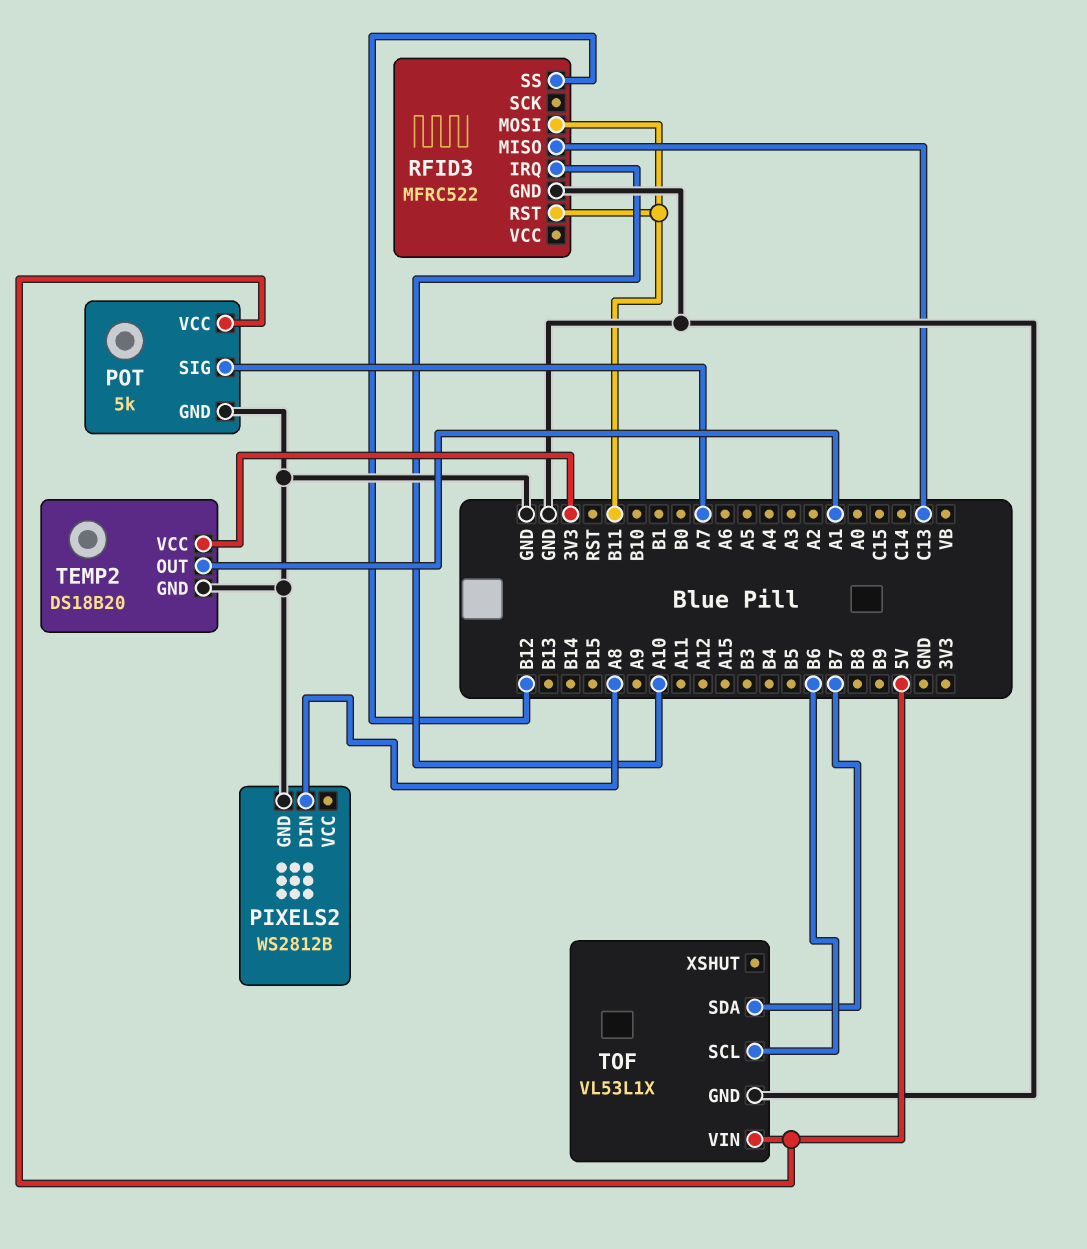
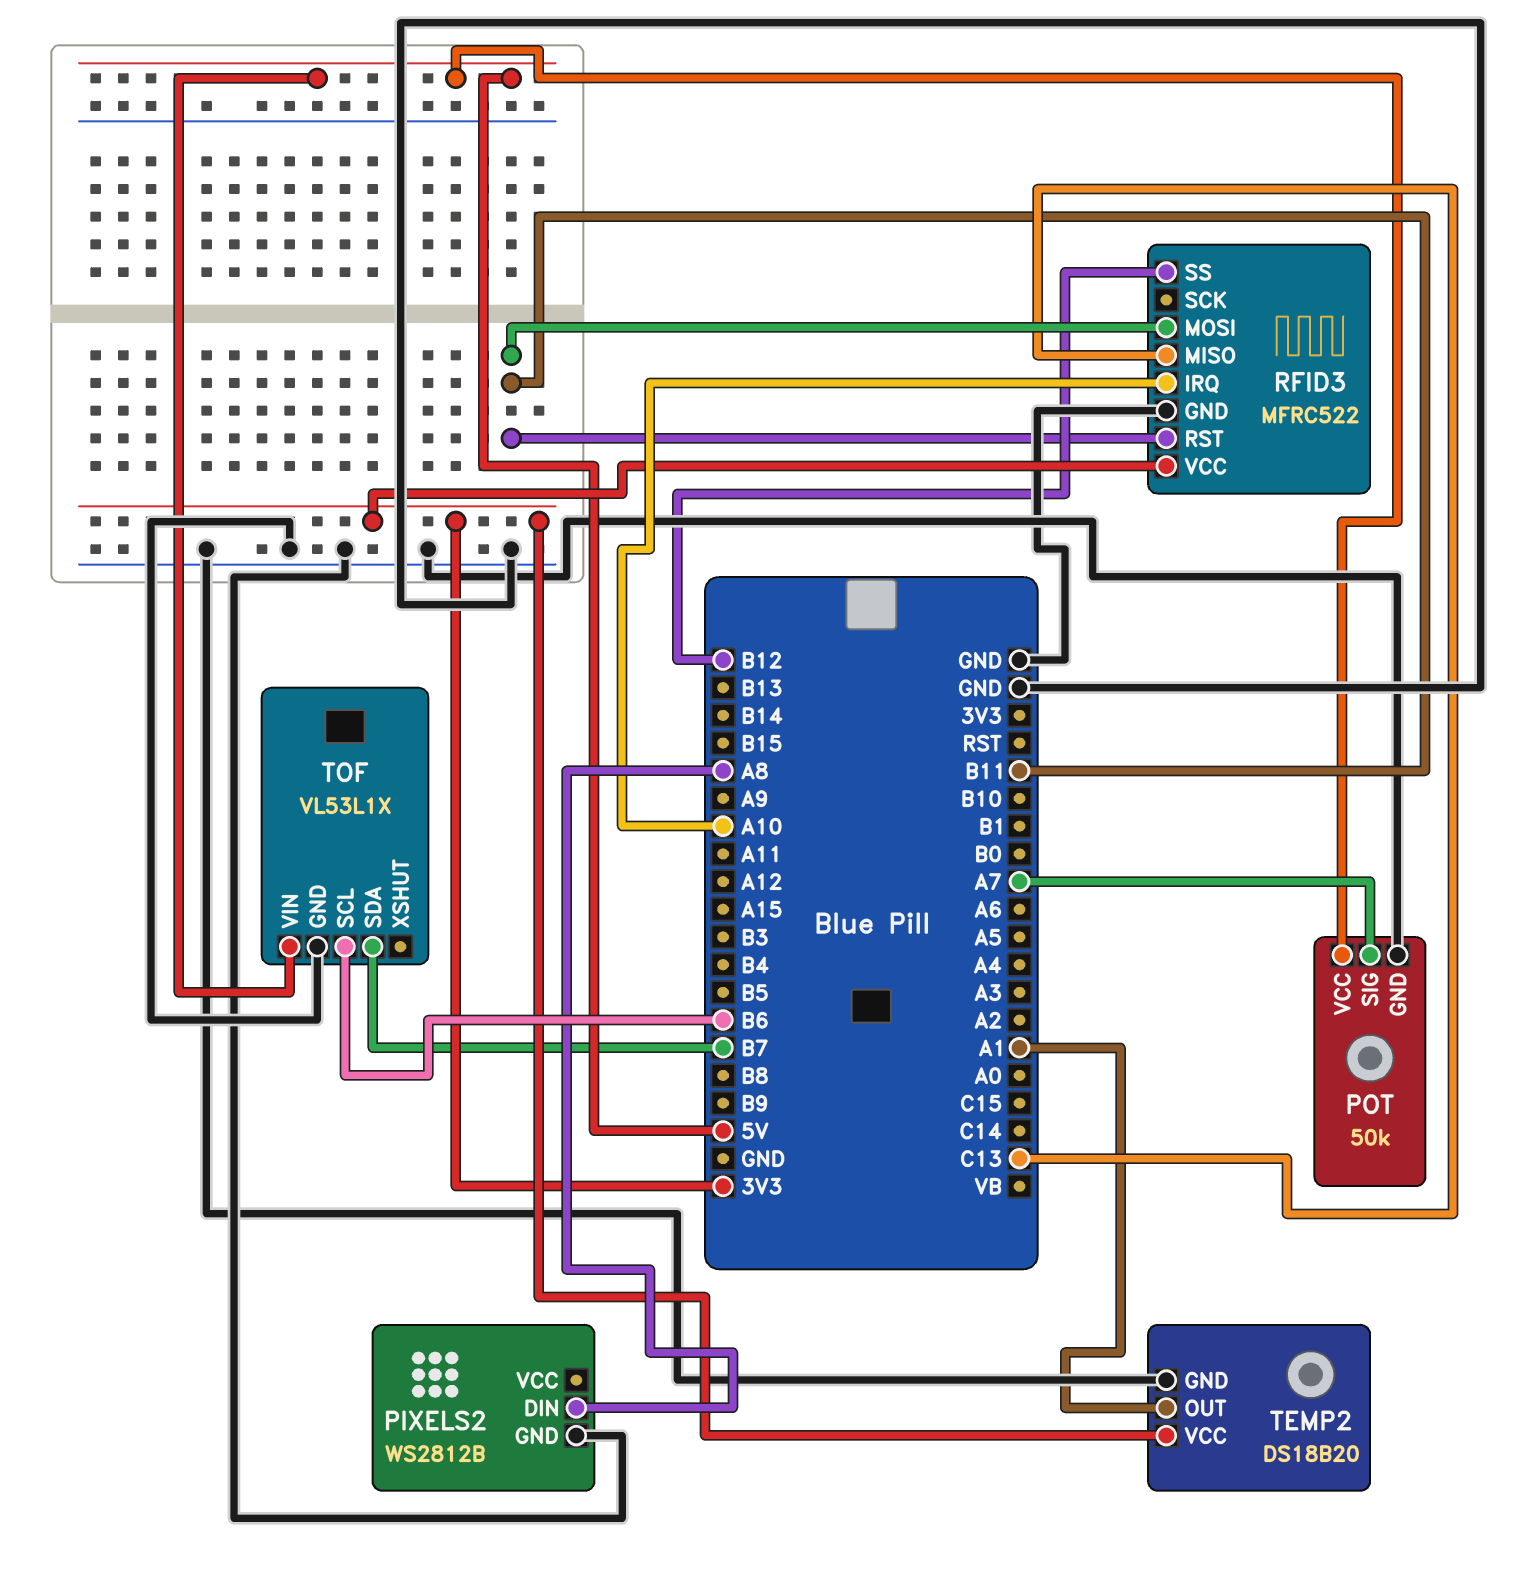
POT: 5k -> 50k
RFID3 pin VCC: none -> 3V3

